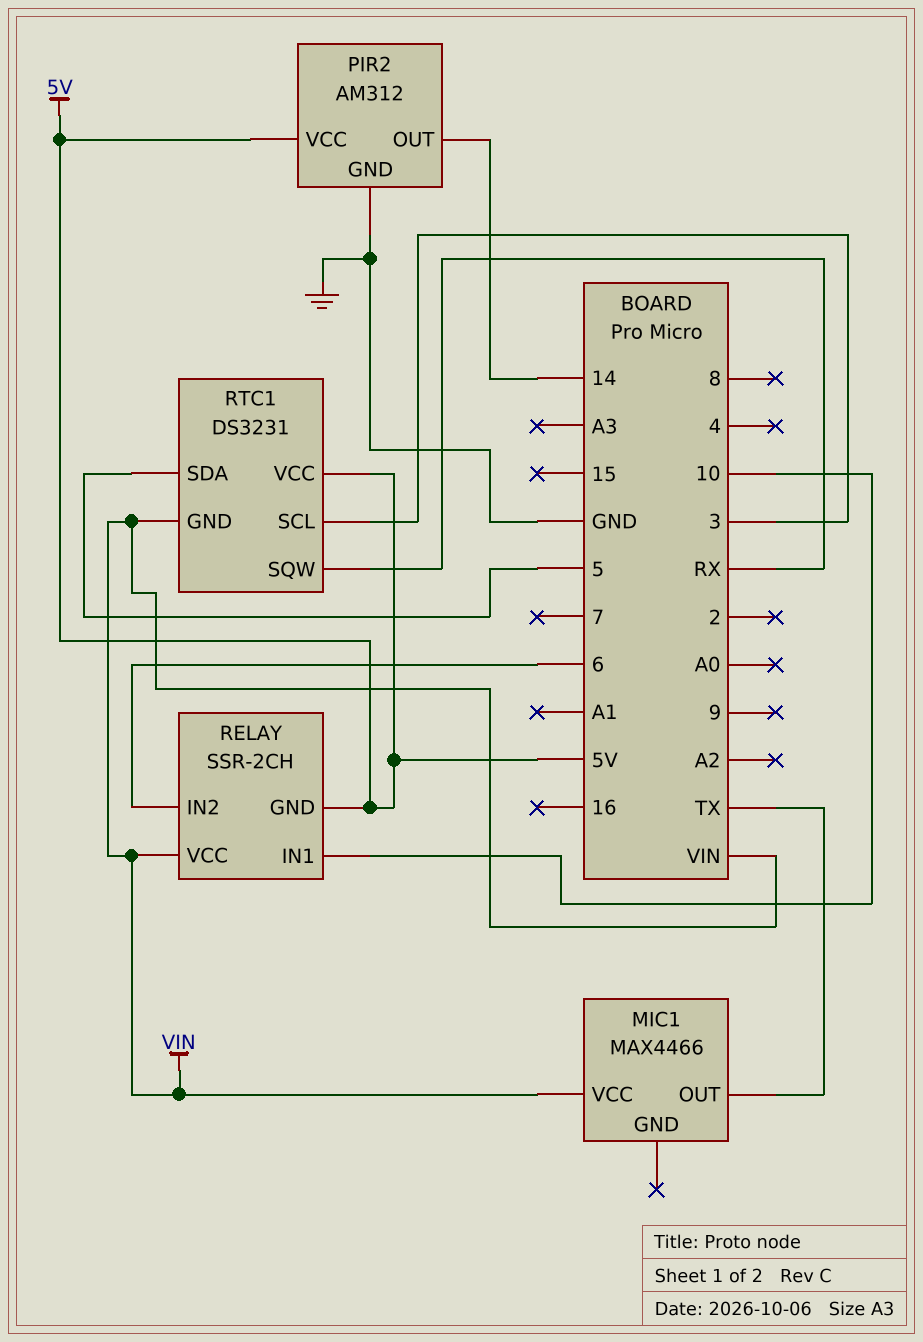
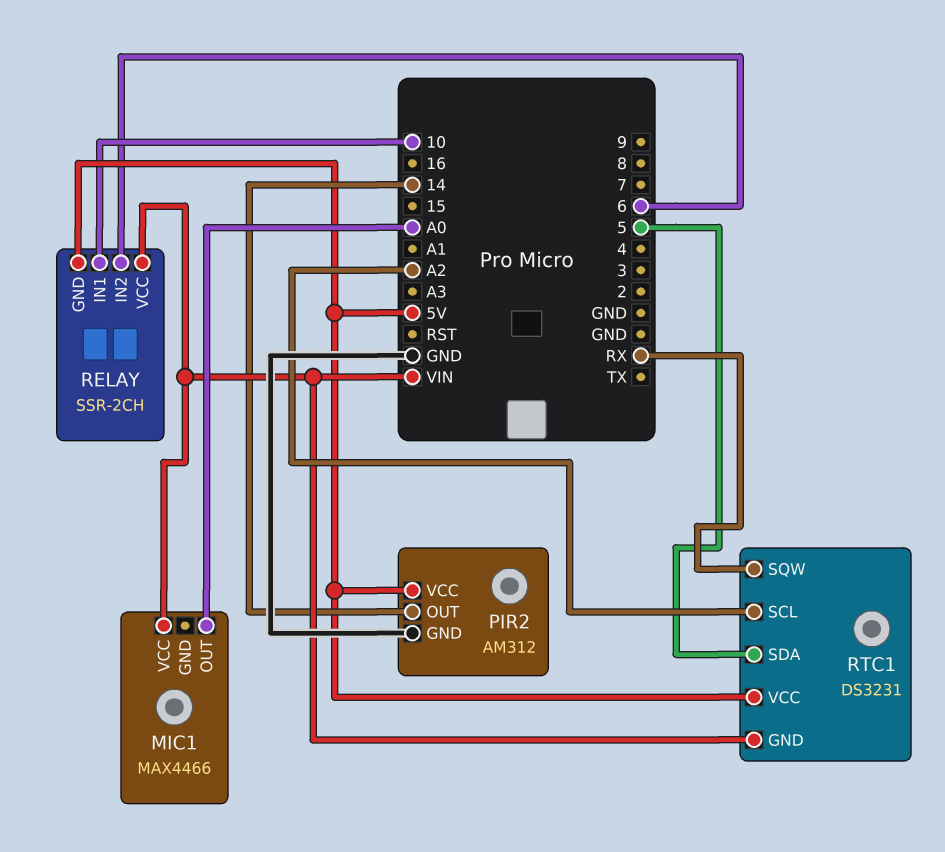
MIC1 pin OUT: TX -> A0
RTC1 pin SCL: 3 -> A2

